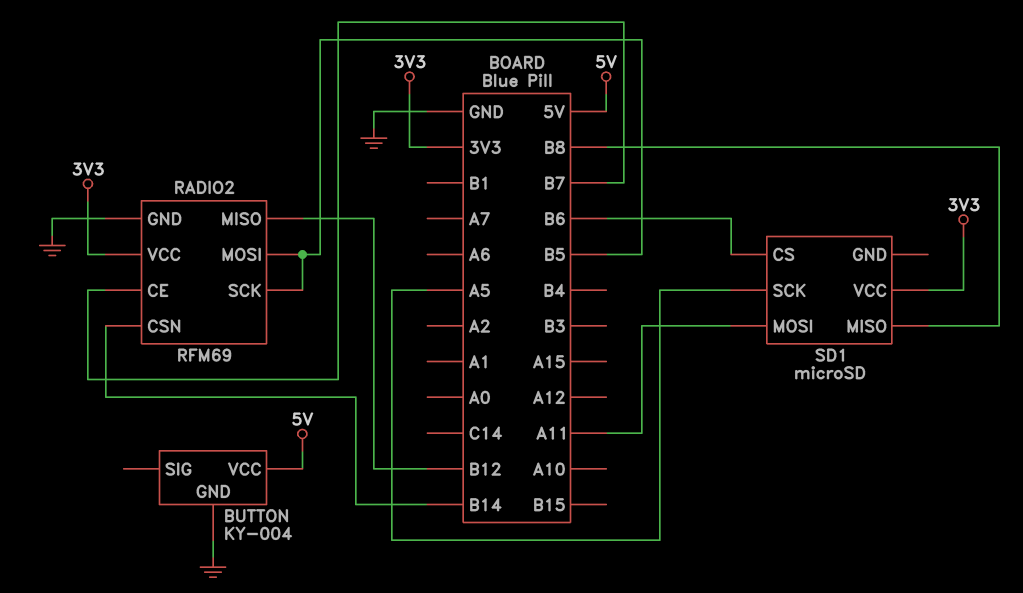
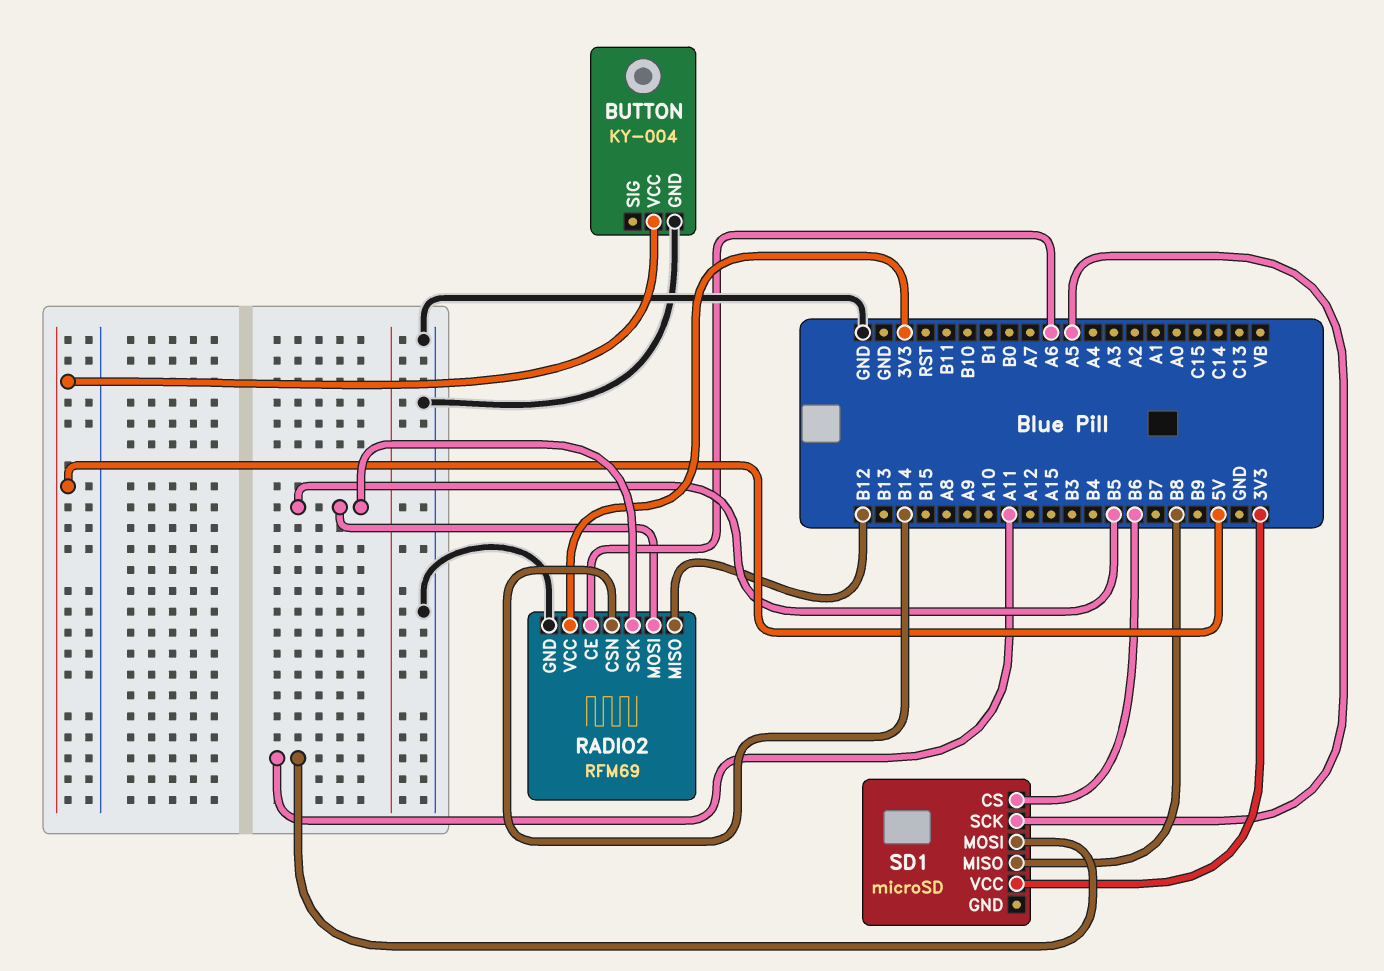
RADIO2 pin CE: B7 -> A6

